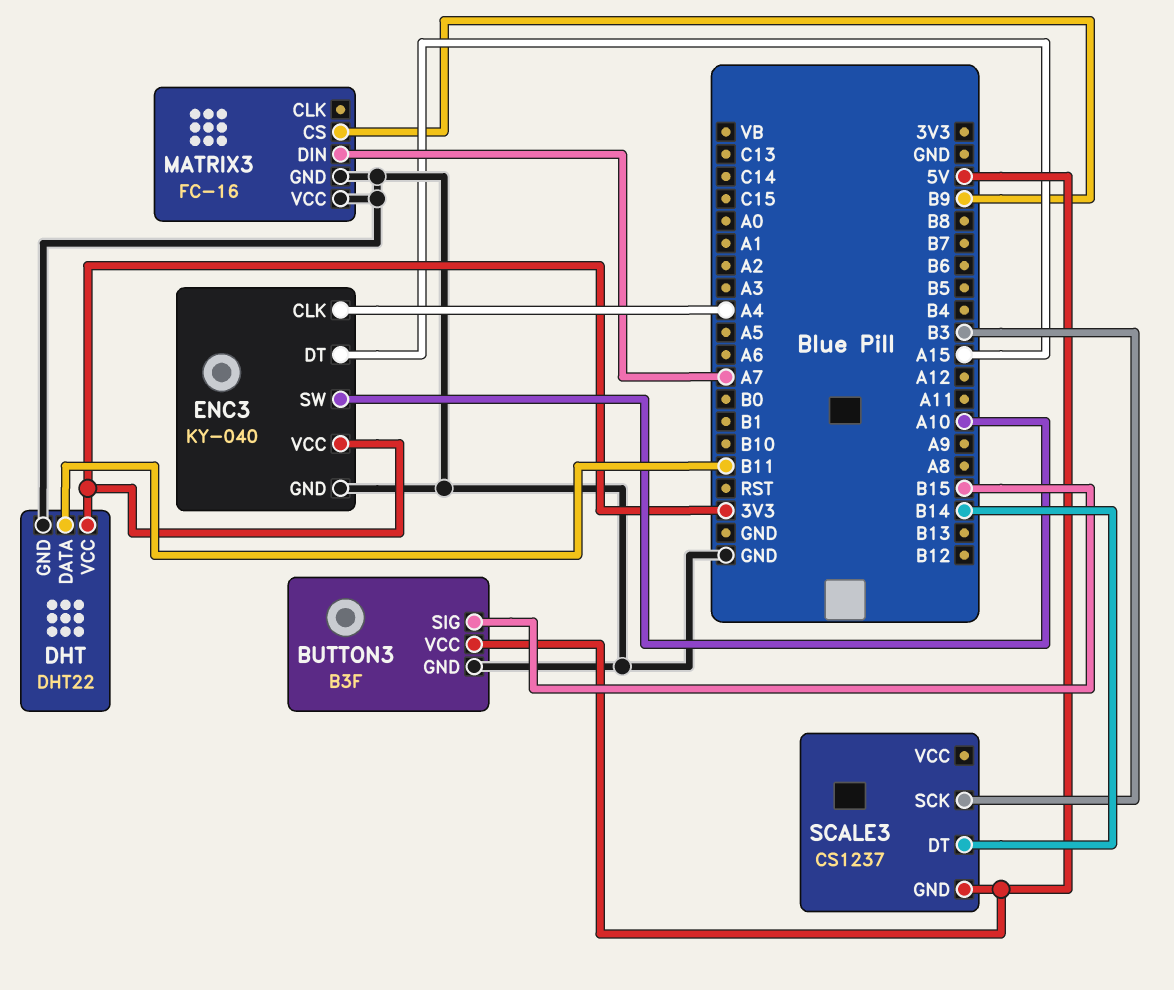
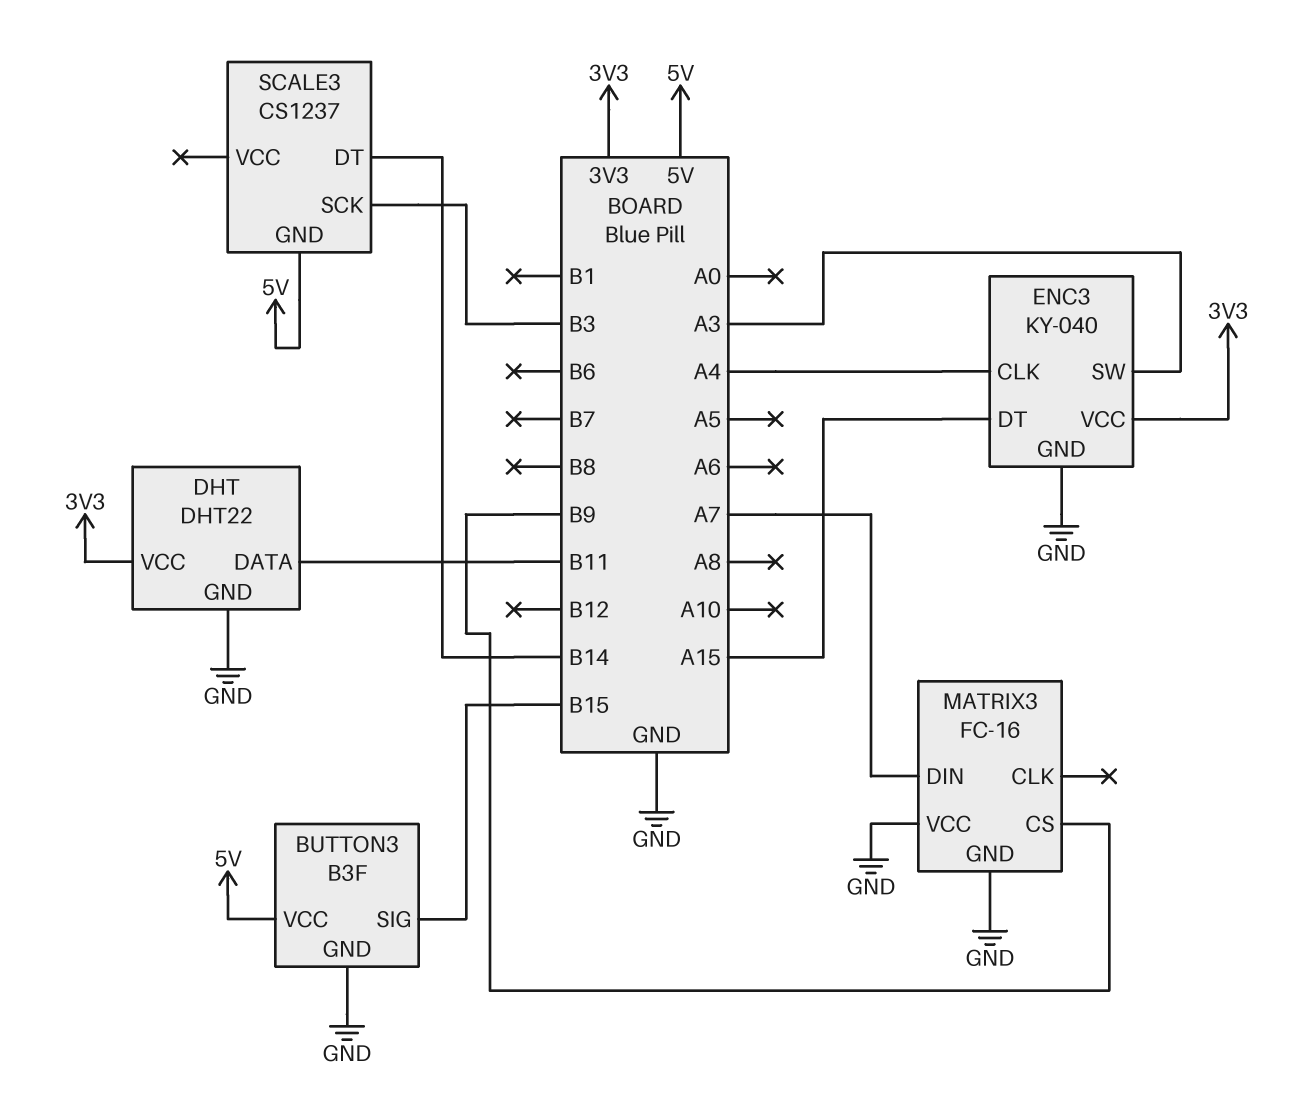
ENC3 pin SW: A10 -> A3

